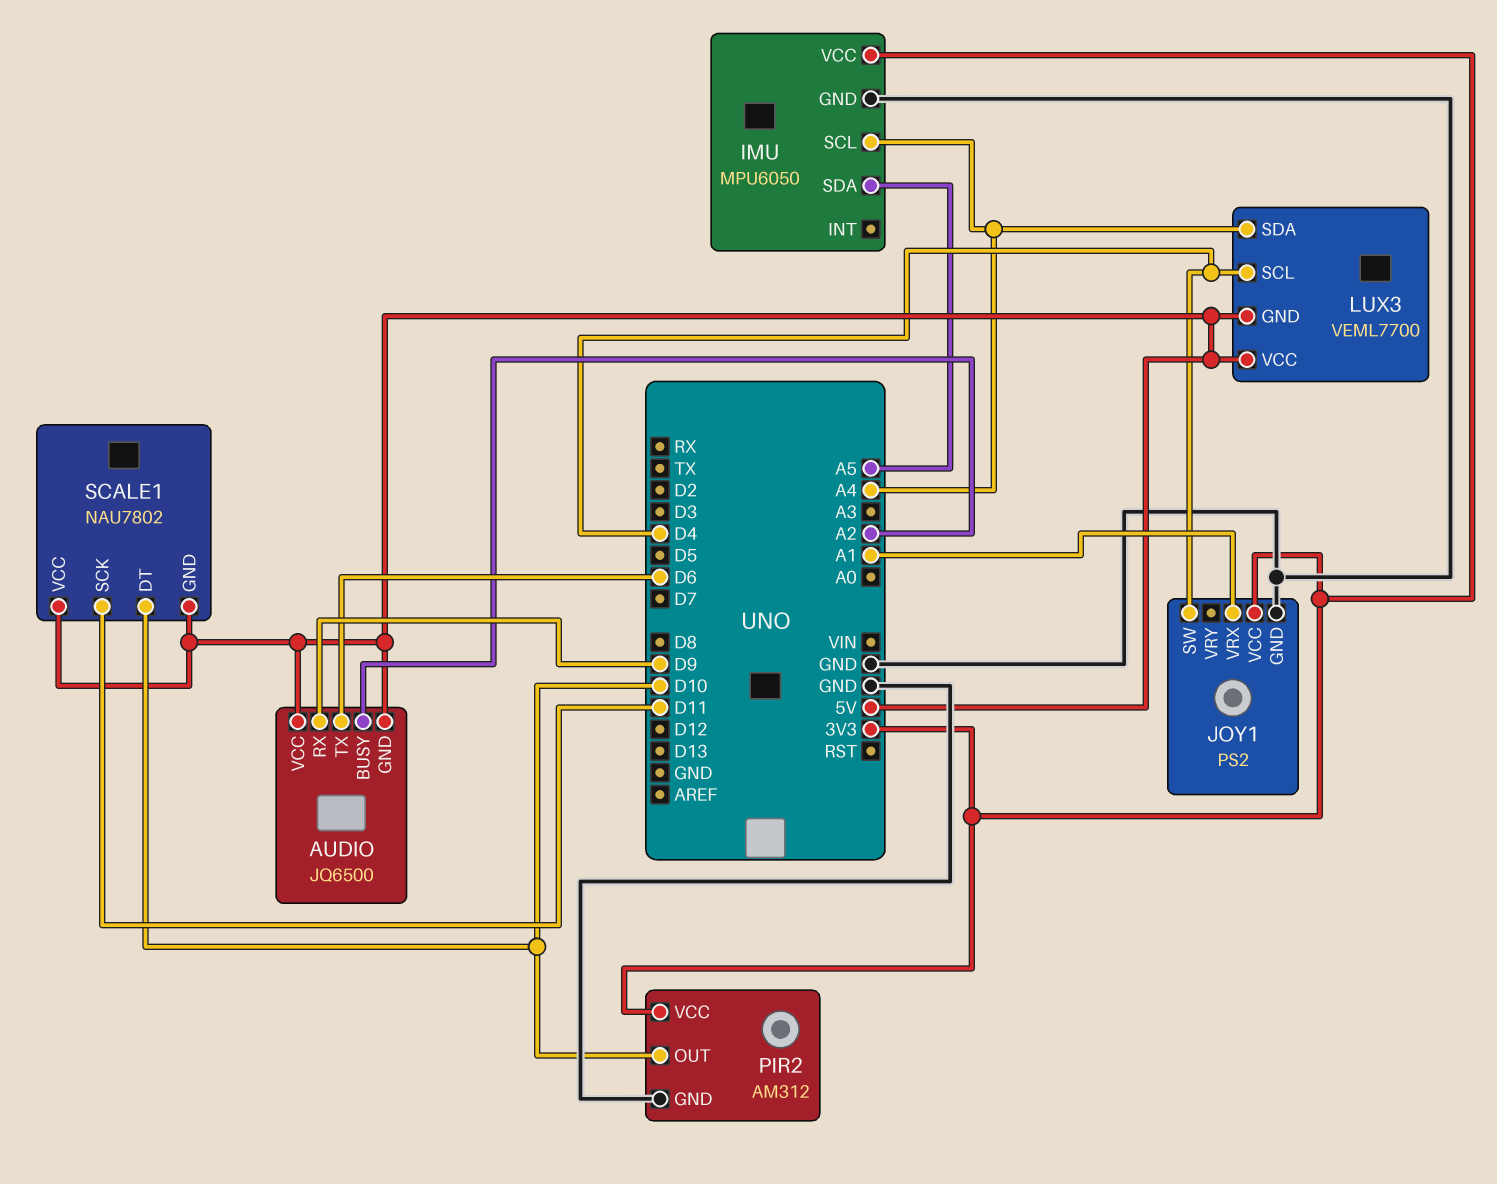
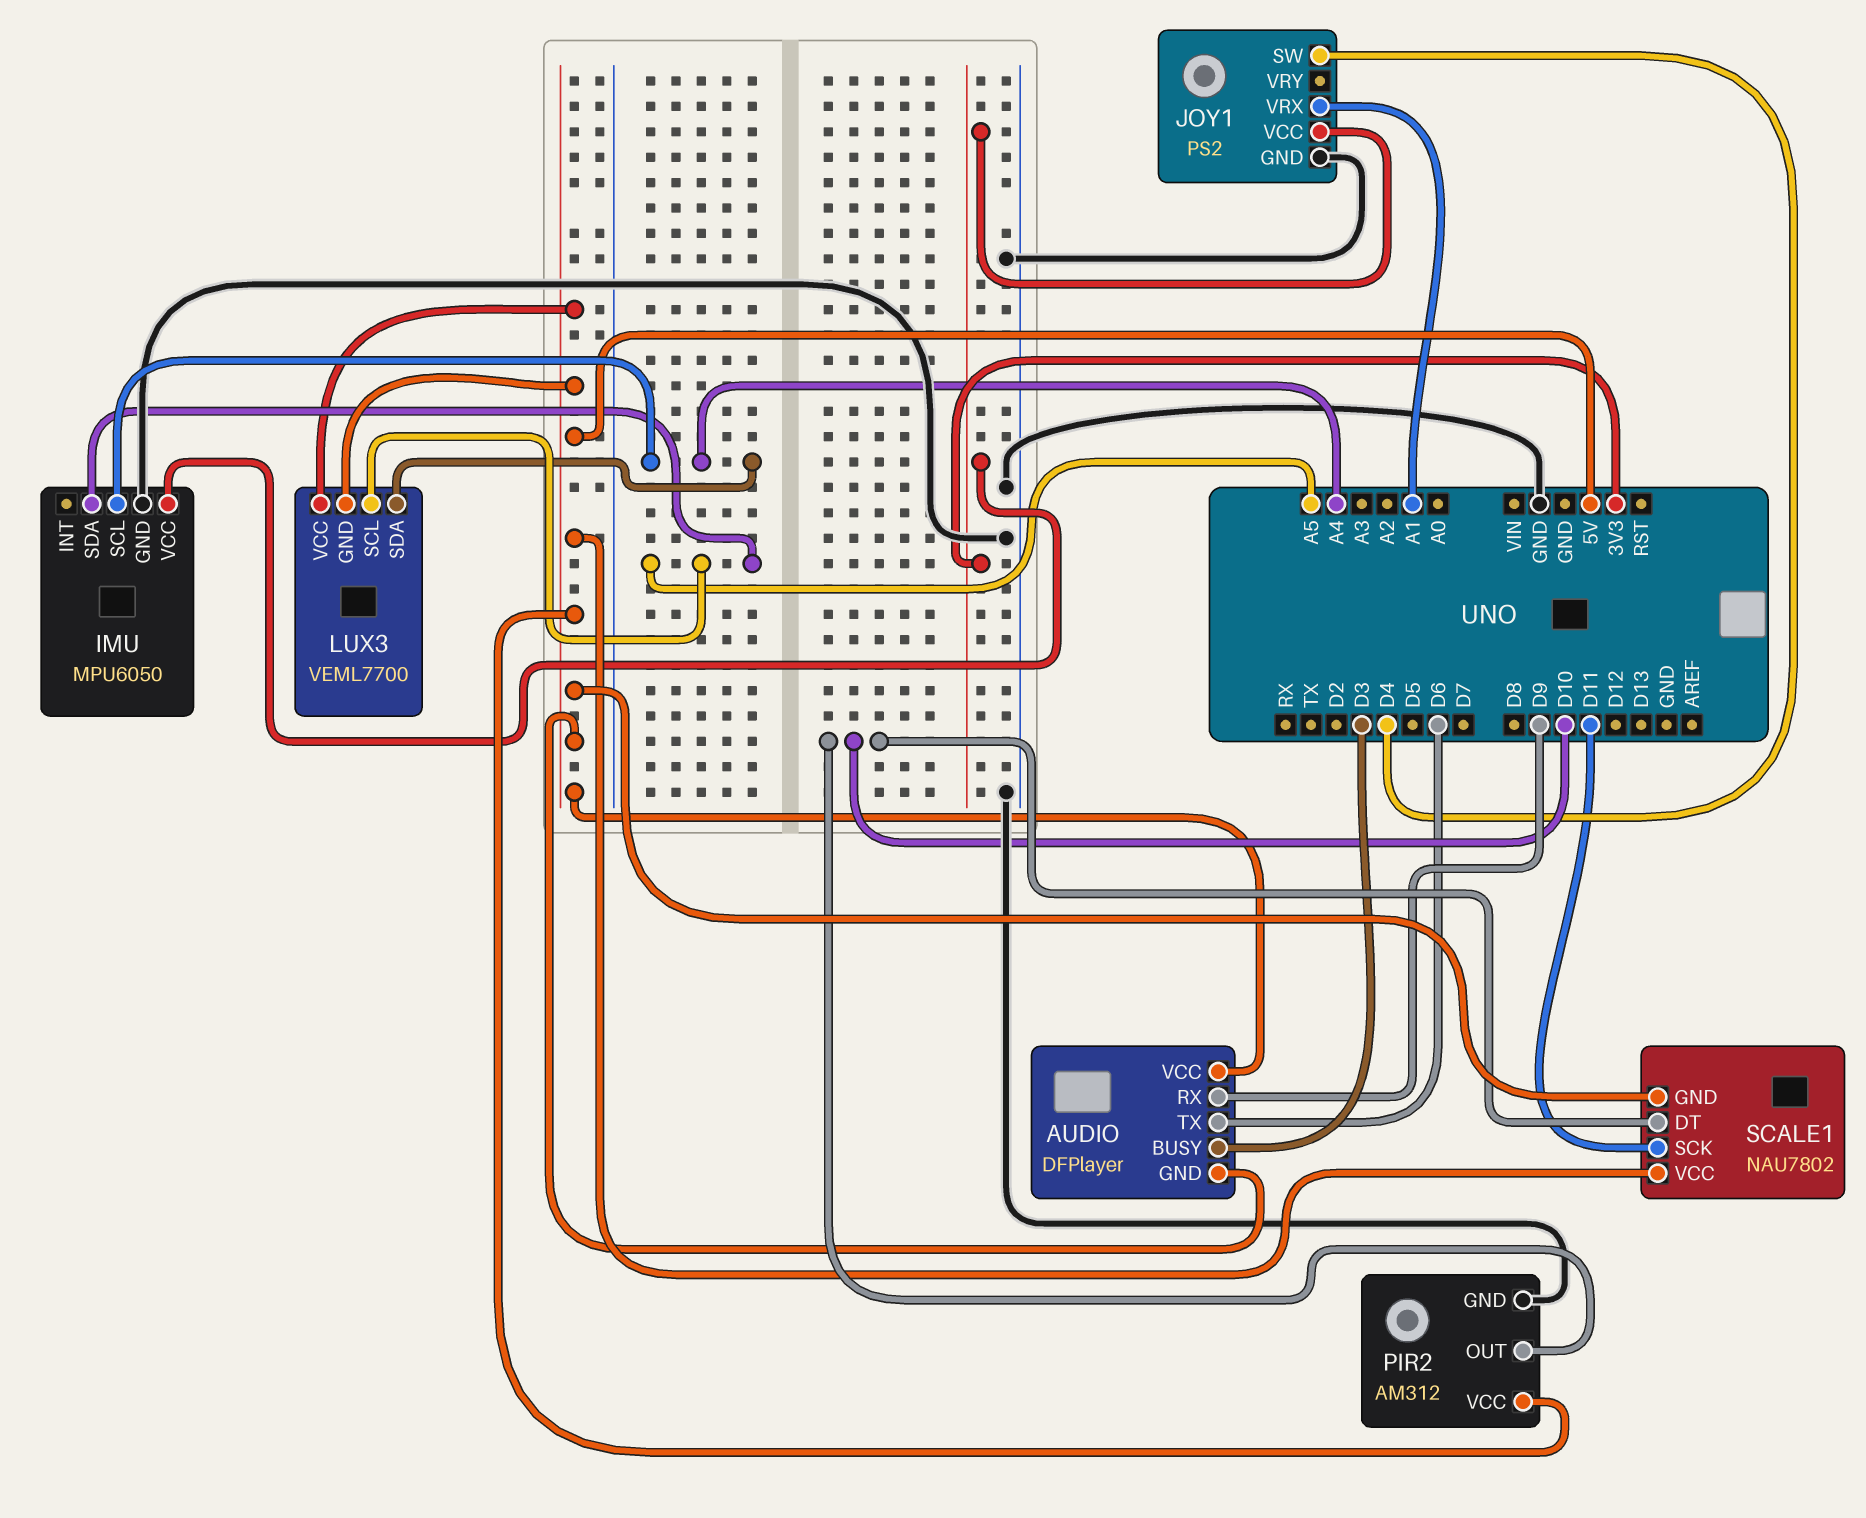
AUDIO: JQ6500 -> DFPlayer
AUDIO pin BUSY: A2 -> D3
LUX3 pin SCL: D4 -> A5
PIR2 pin VCC: 3V3 -> 5V

